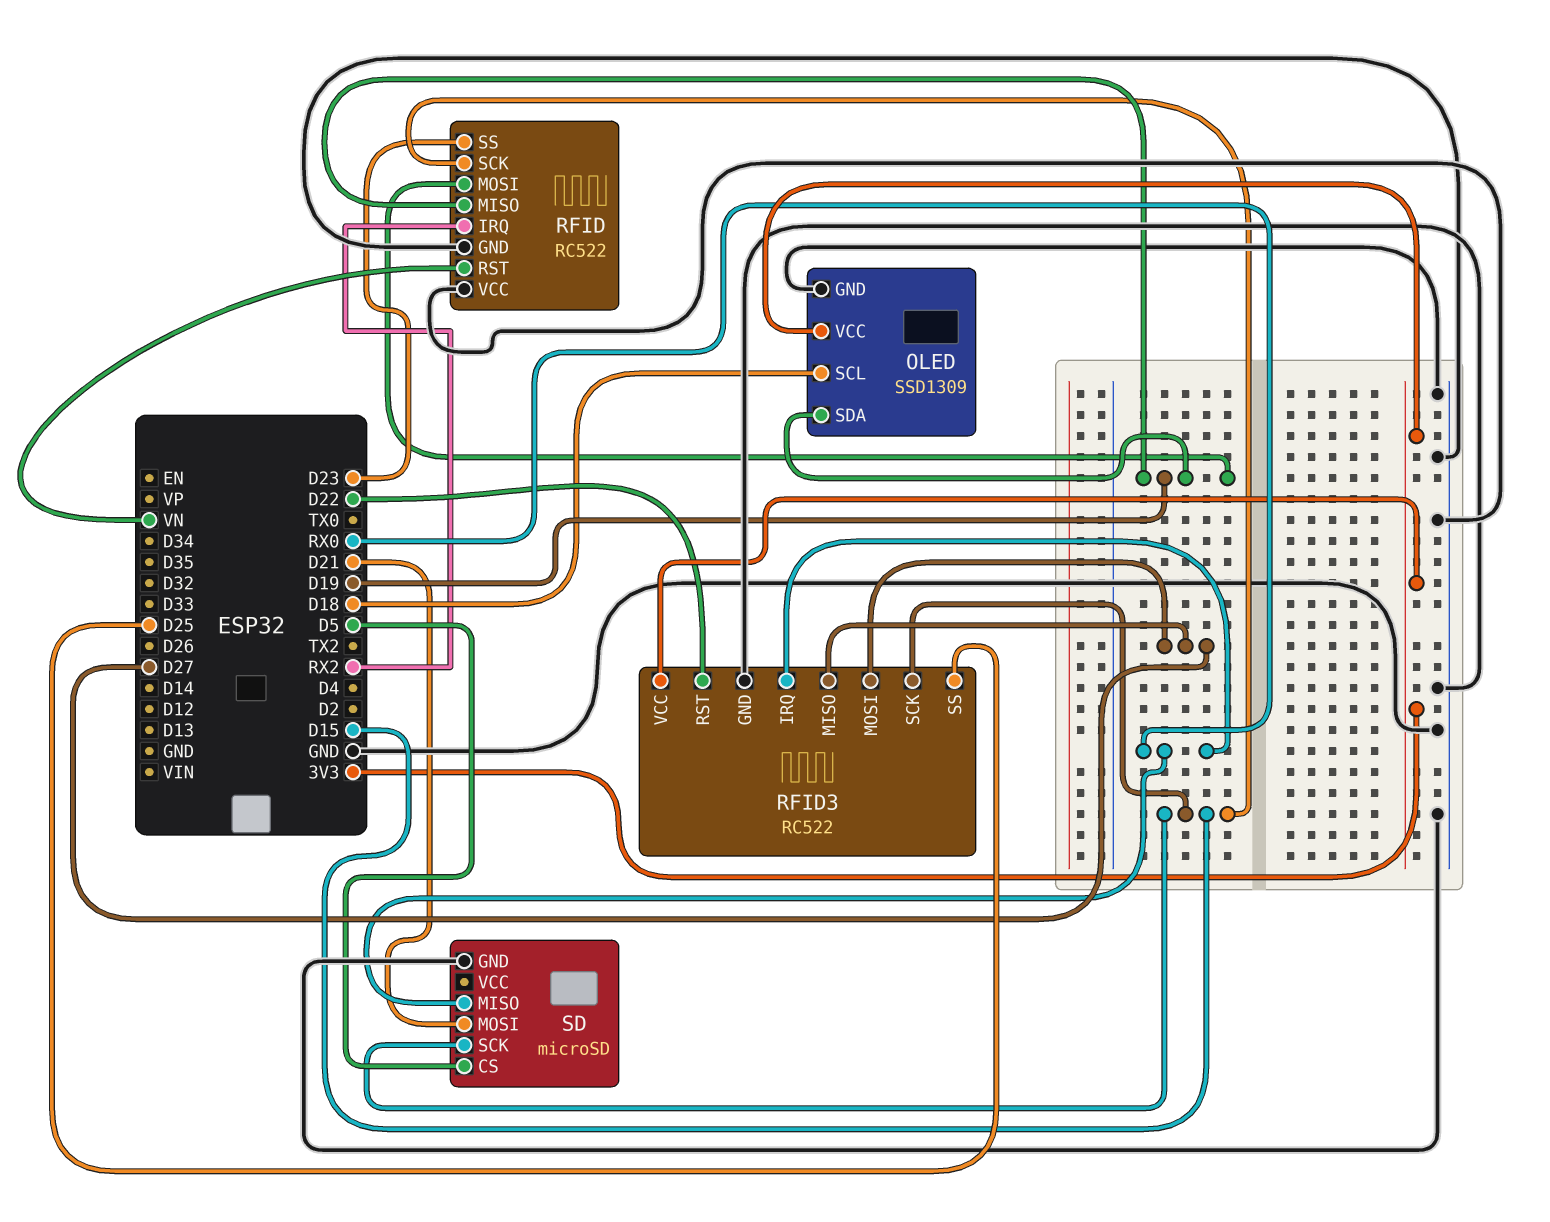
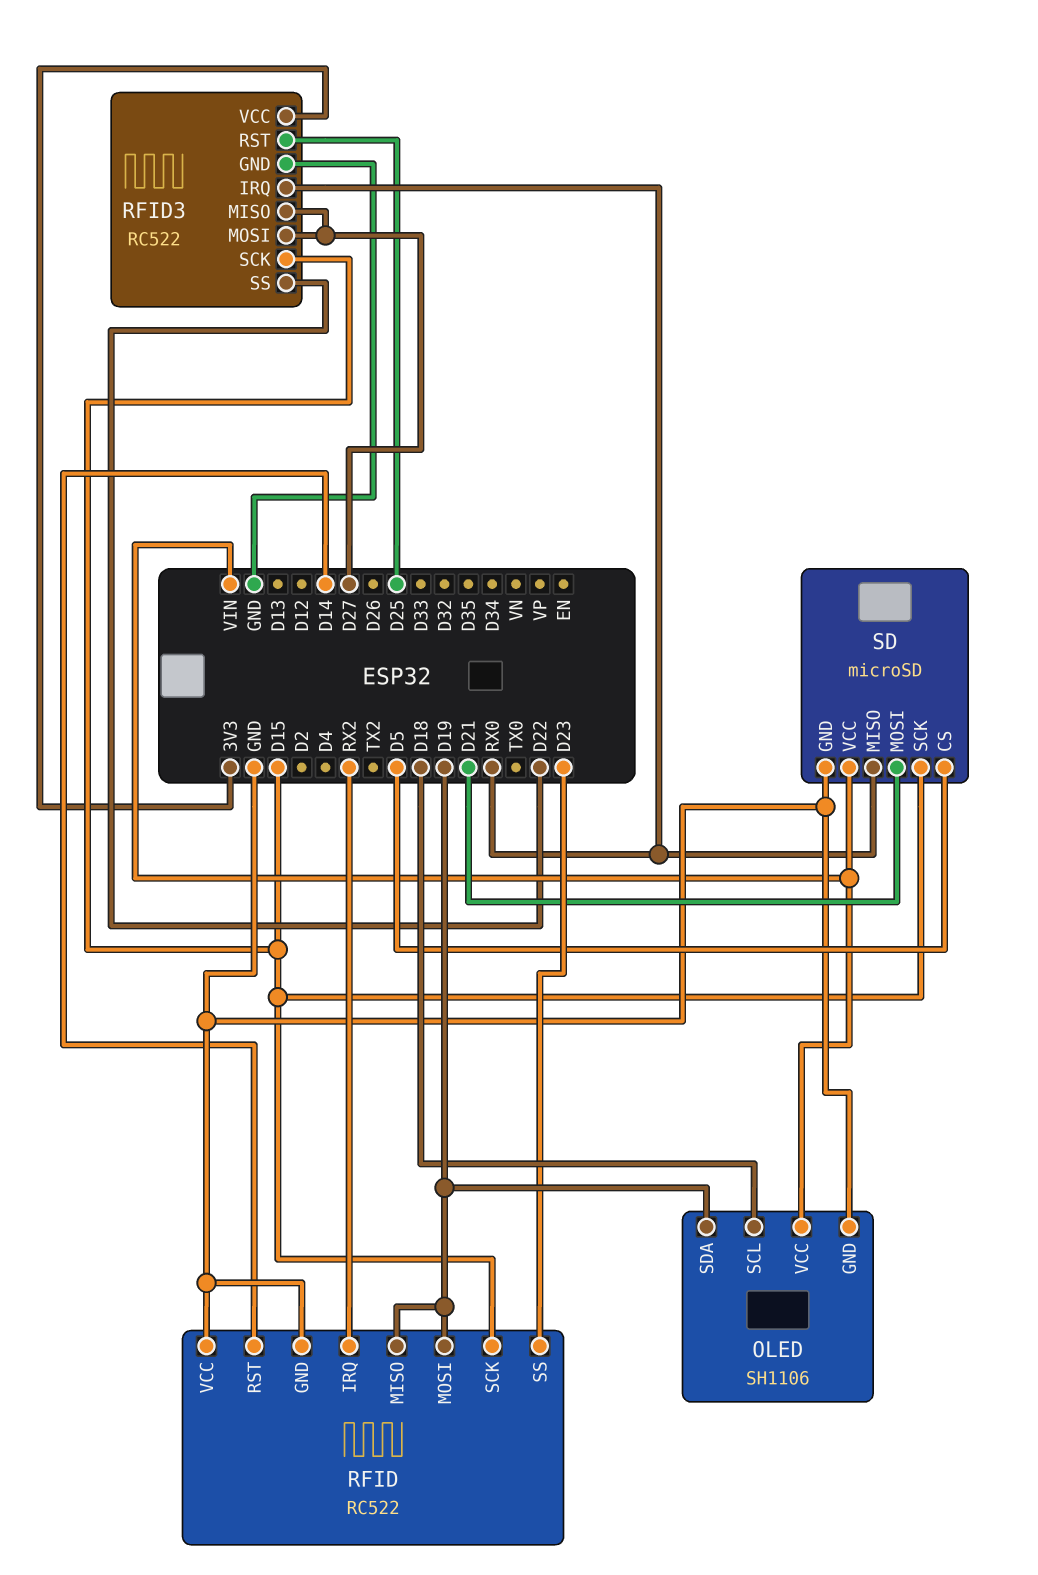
OLED: SSD1309 -> SH1106
OLED pin VCC: 3V3 -> VIN
RFID pin RST: VN -> D14
RFID3 pin RST: D22 -> D25
RFID3 pin SS: D25 -> D22
SD pin VCC: none -> VIN

